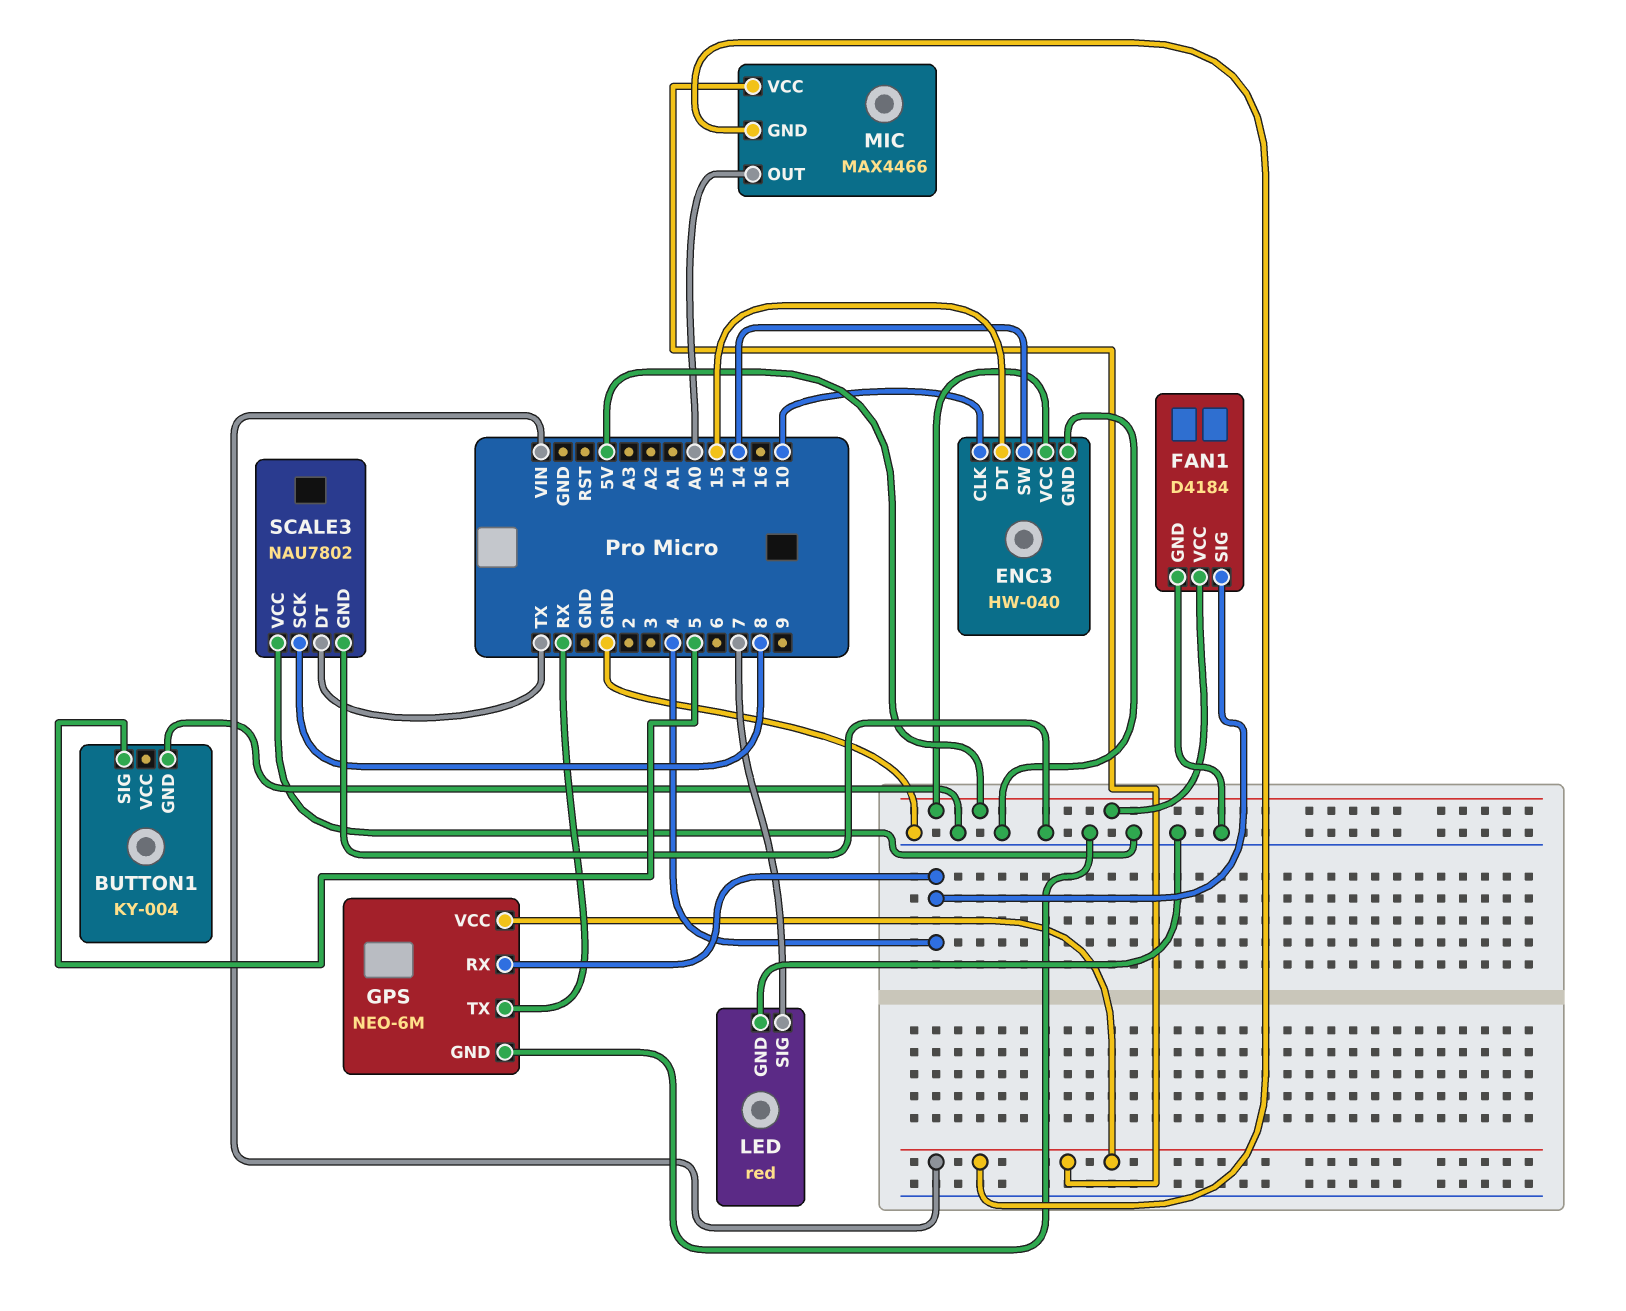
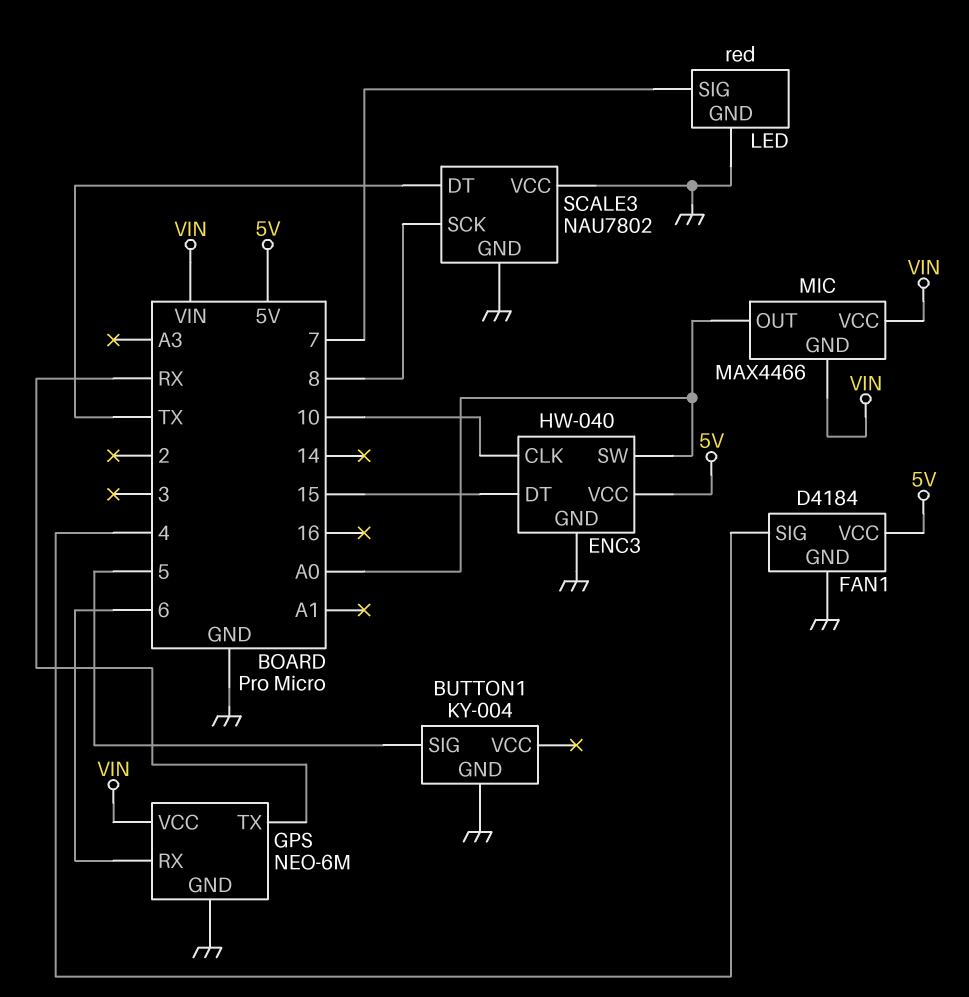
ENC3 pin SW: 14 -> A0
GPS pin RX: 4 -> 6

